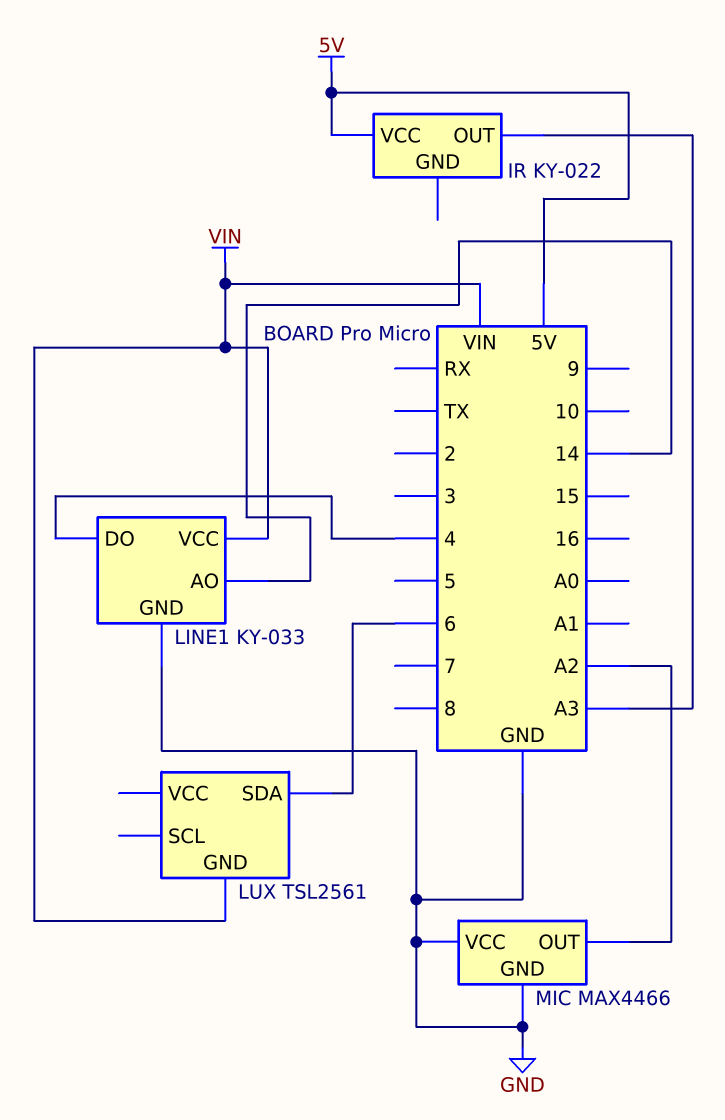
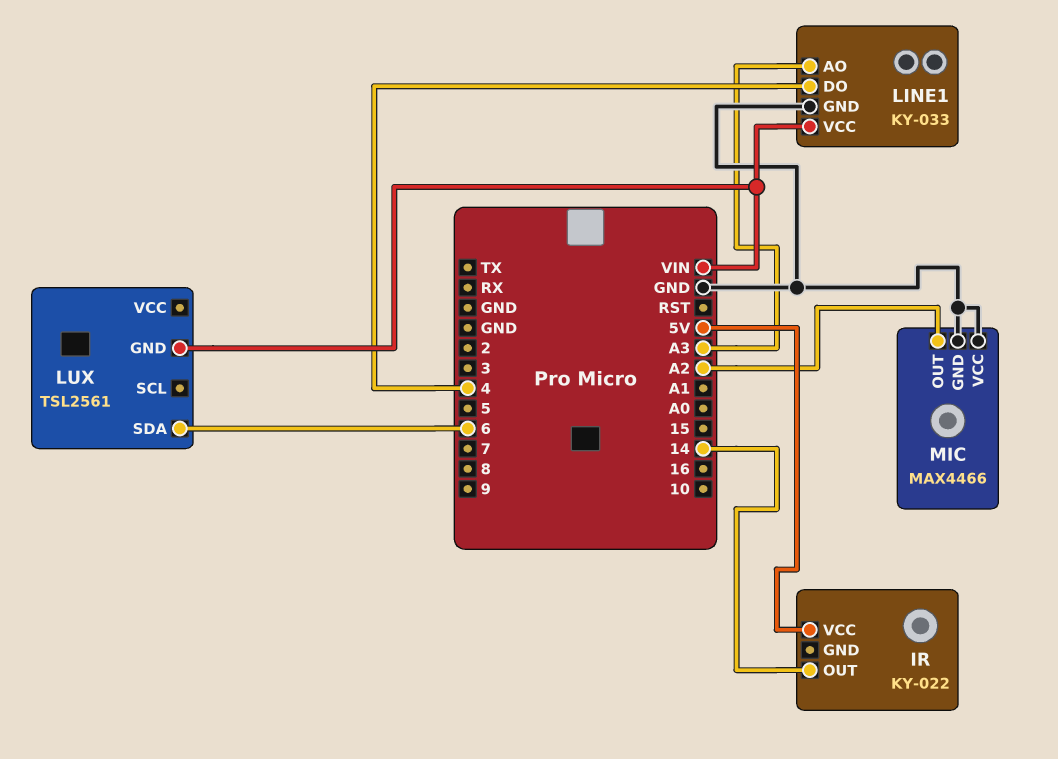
IR pin OUT: A3 -> 14
LINE1 pin AO: 14 -> A3

